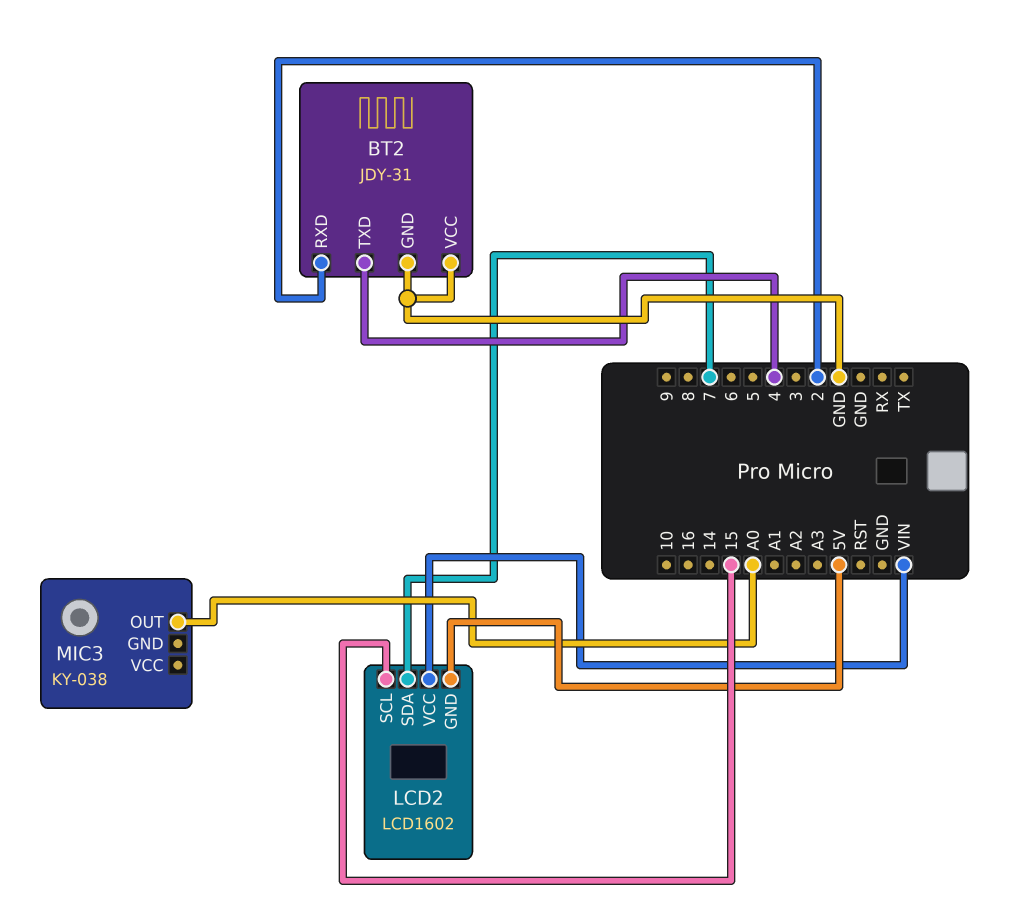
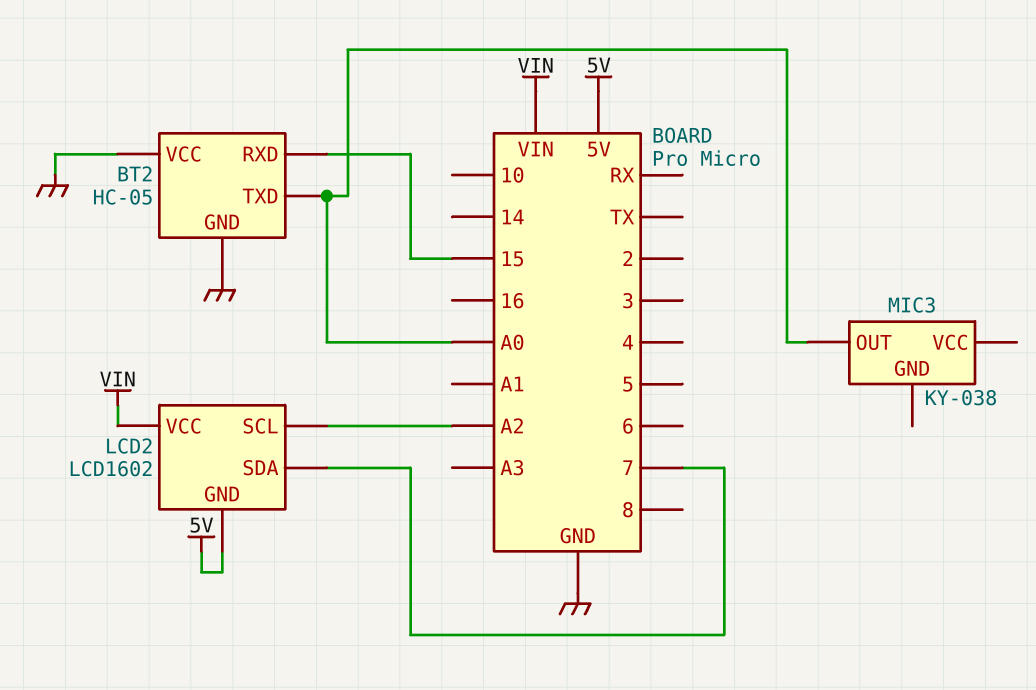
BT2: JDY-31 -> HC-05
BT2 pin RXD: 2 -> 15
BT2 pin TXD: 4 -> A0
LCD2 pin SCL: 15 -> A2

